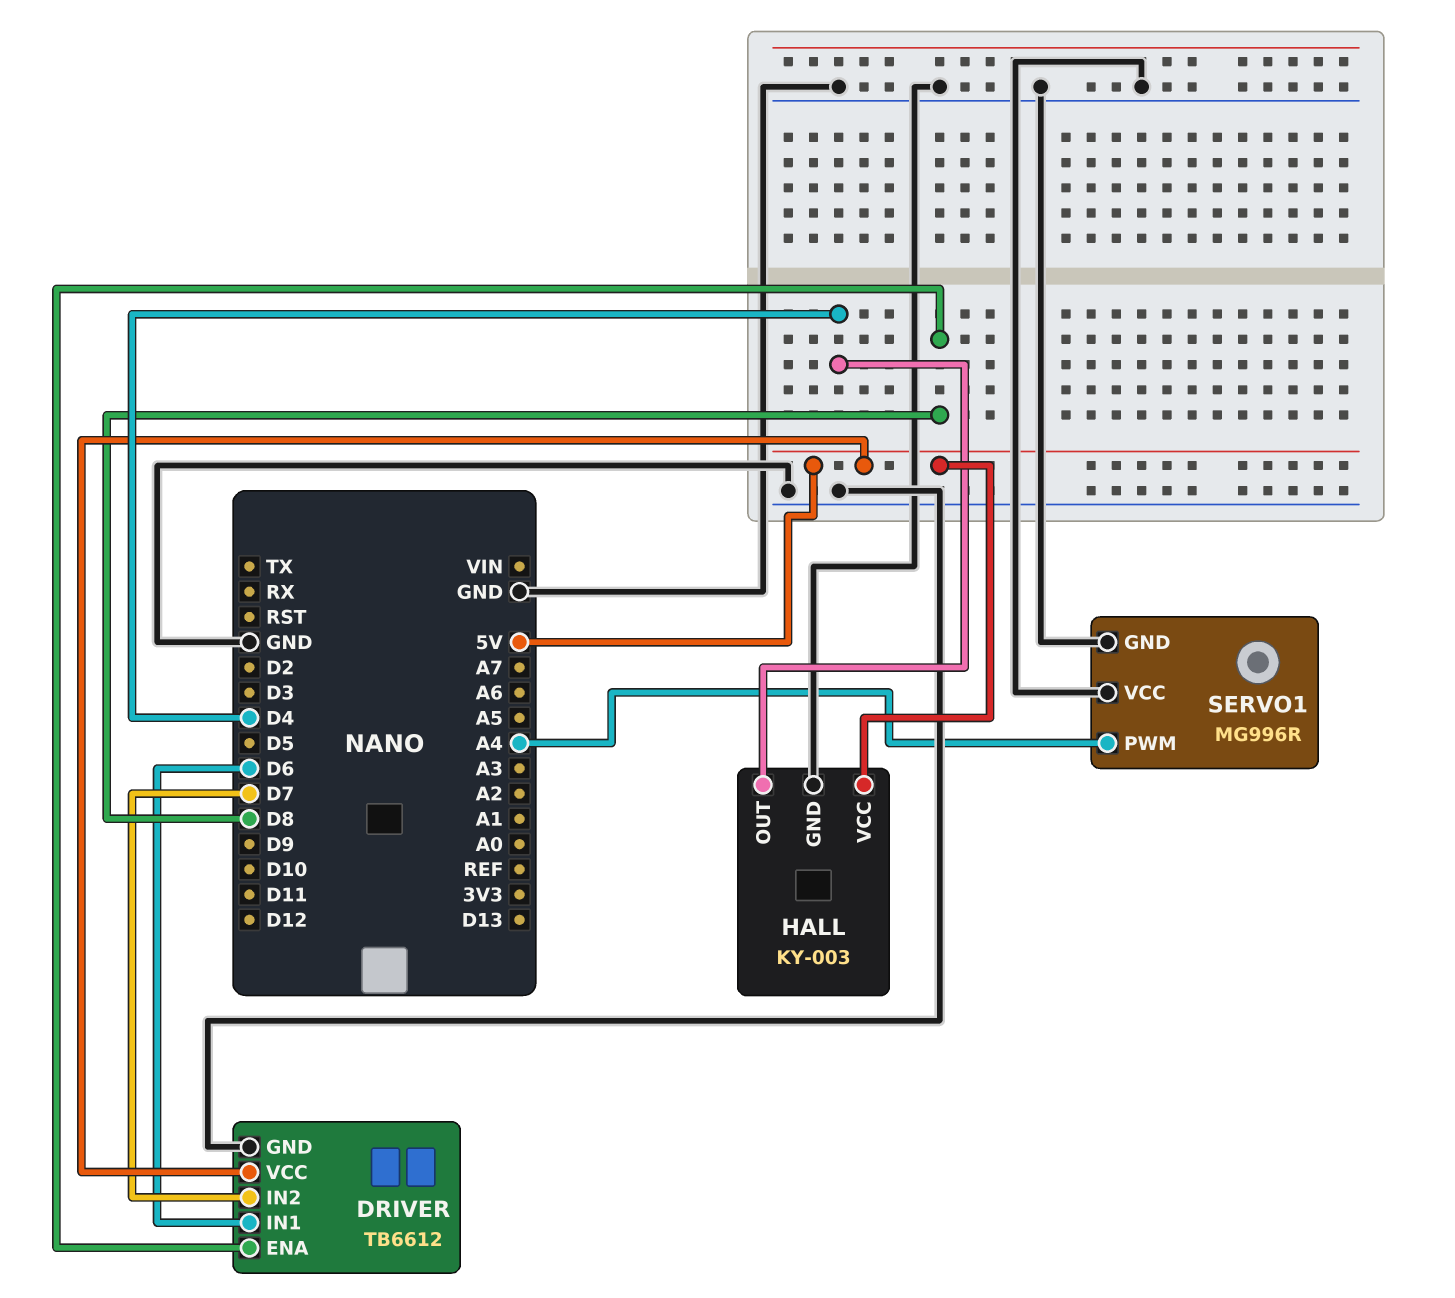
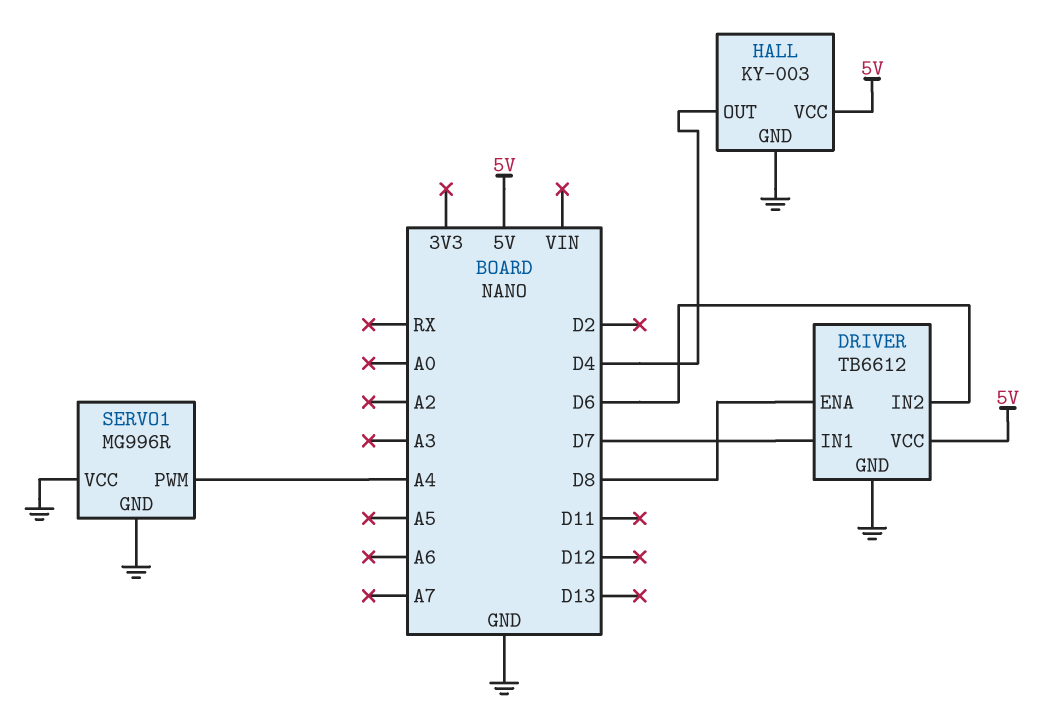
DRIVER pin IN1: D6 -> D7
DRIVER pin IN2: D7 -> D6

